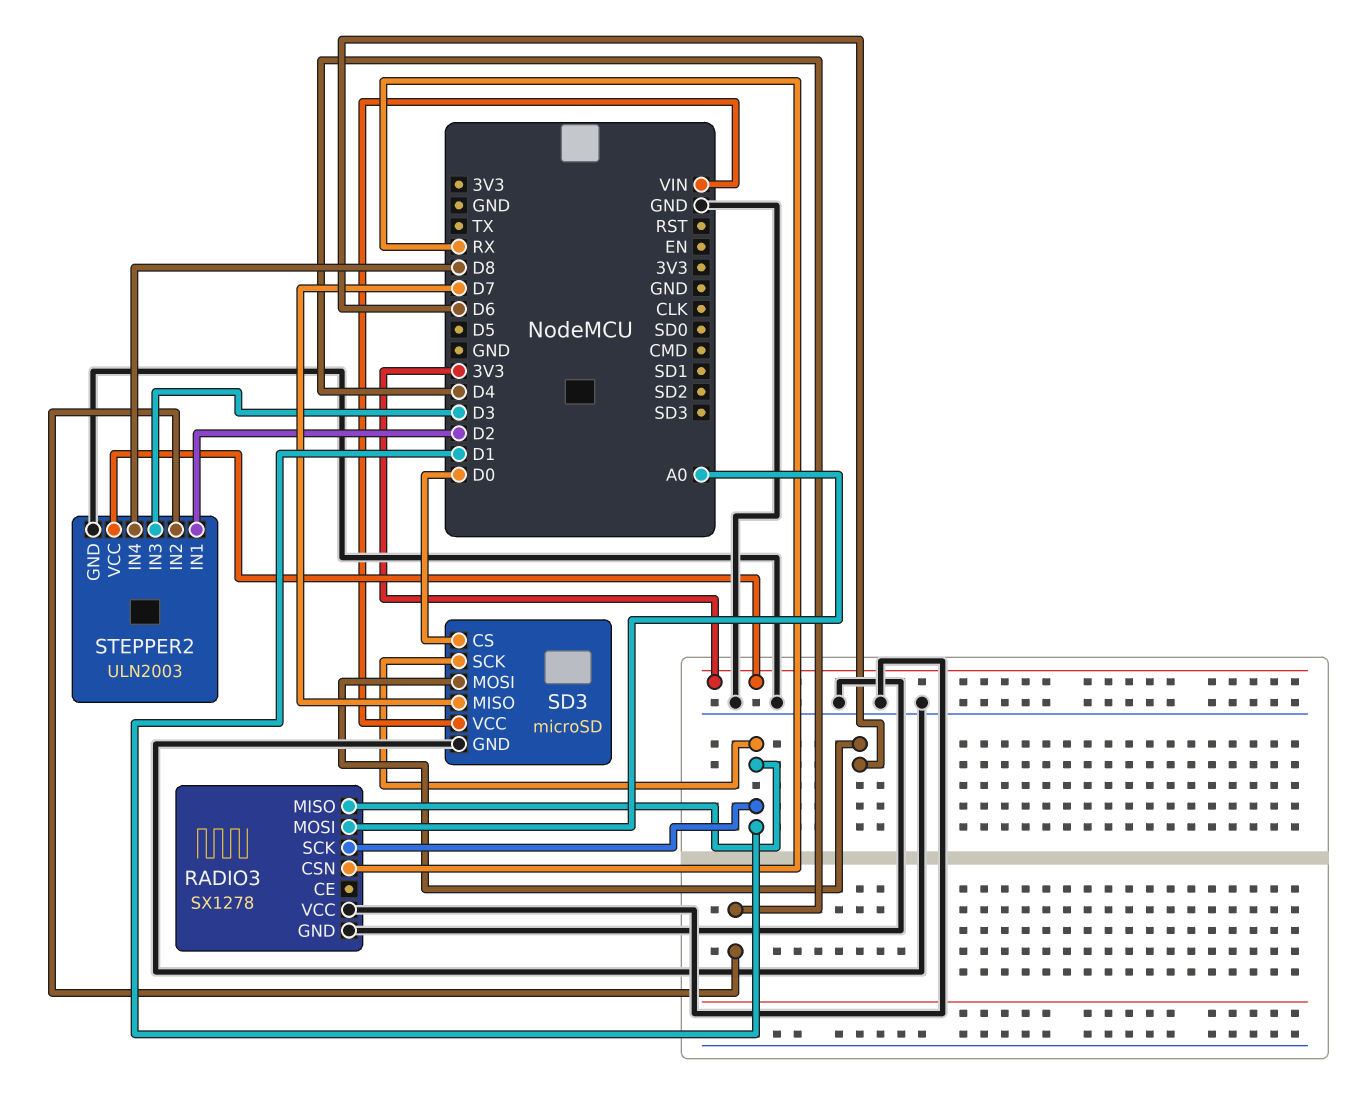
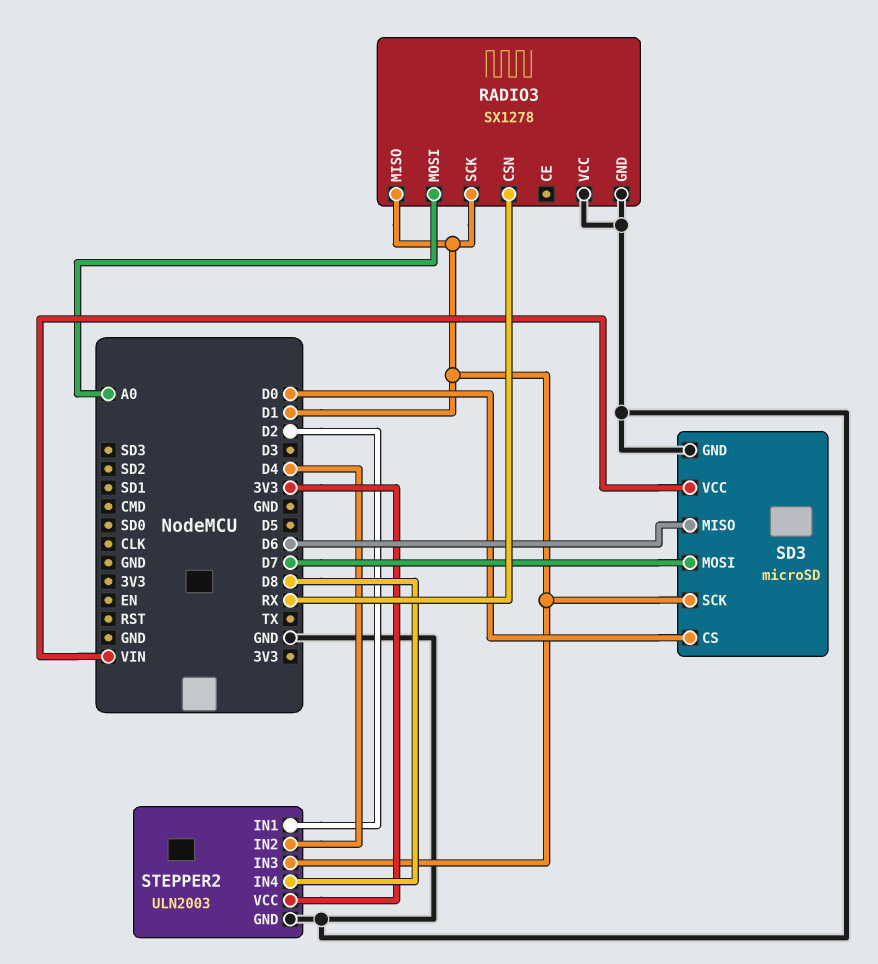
SD3 pin MISO: D7 -> D6
SD3 pin MOSI: D6 -> D7
STEPPER2 pin IN3: D3 -> D1

